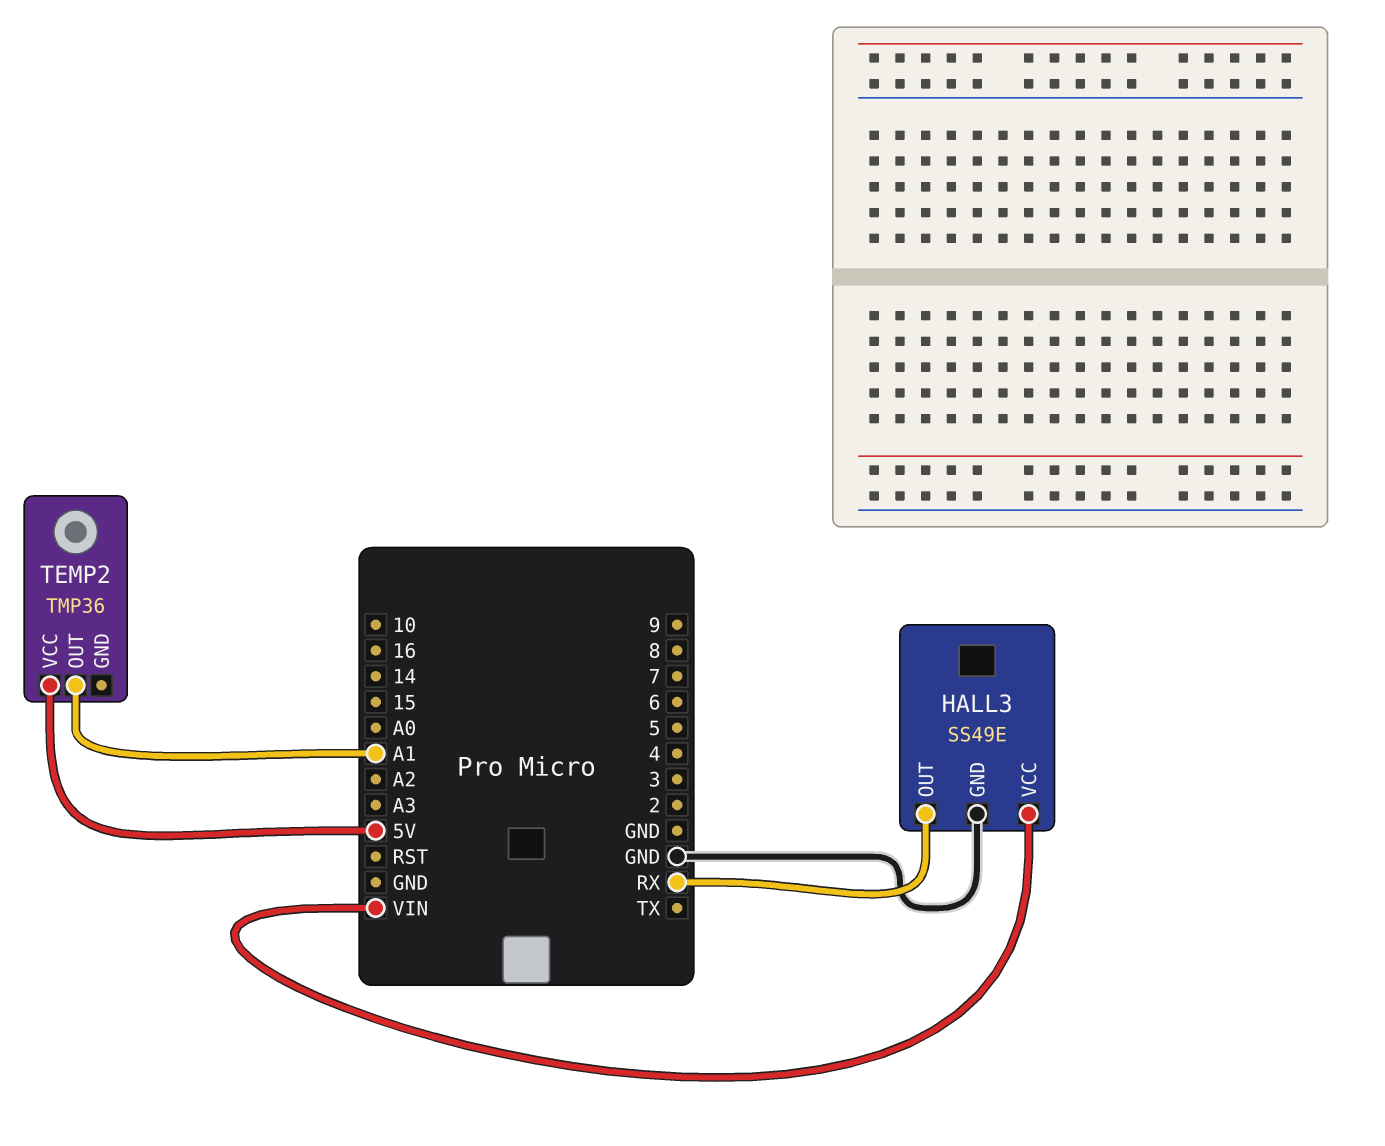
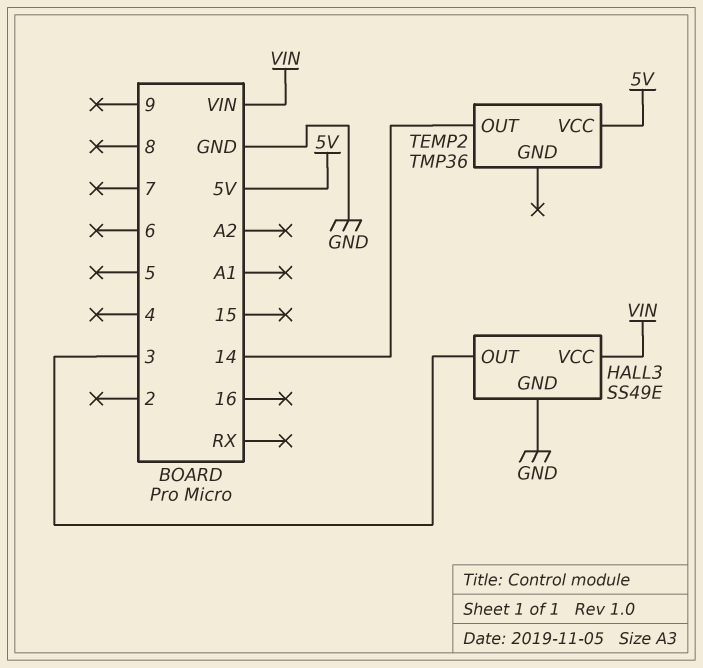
HALL3 pin OUT: RX -> 3
TEMP2 pin OUT: A1 -> 14

